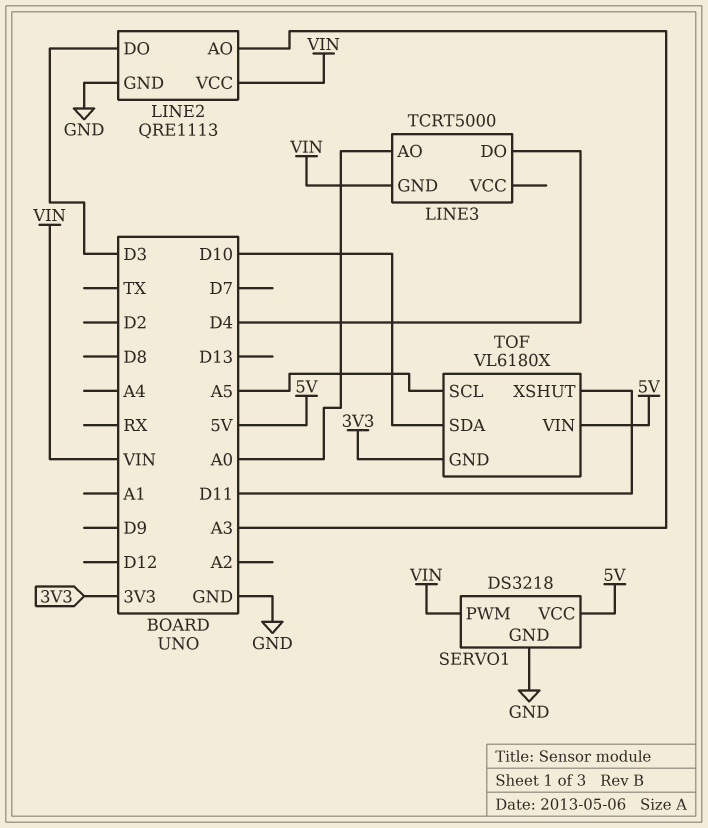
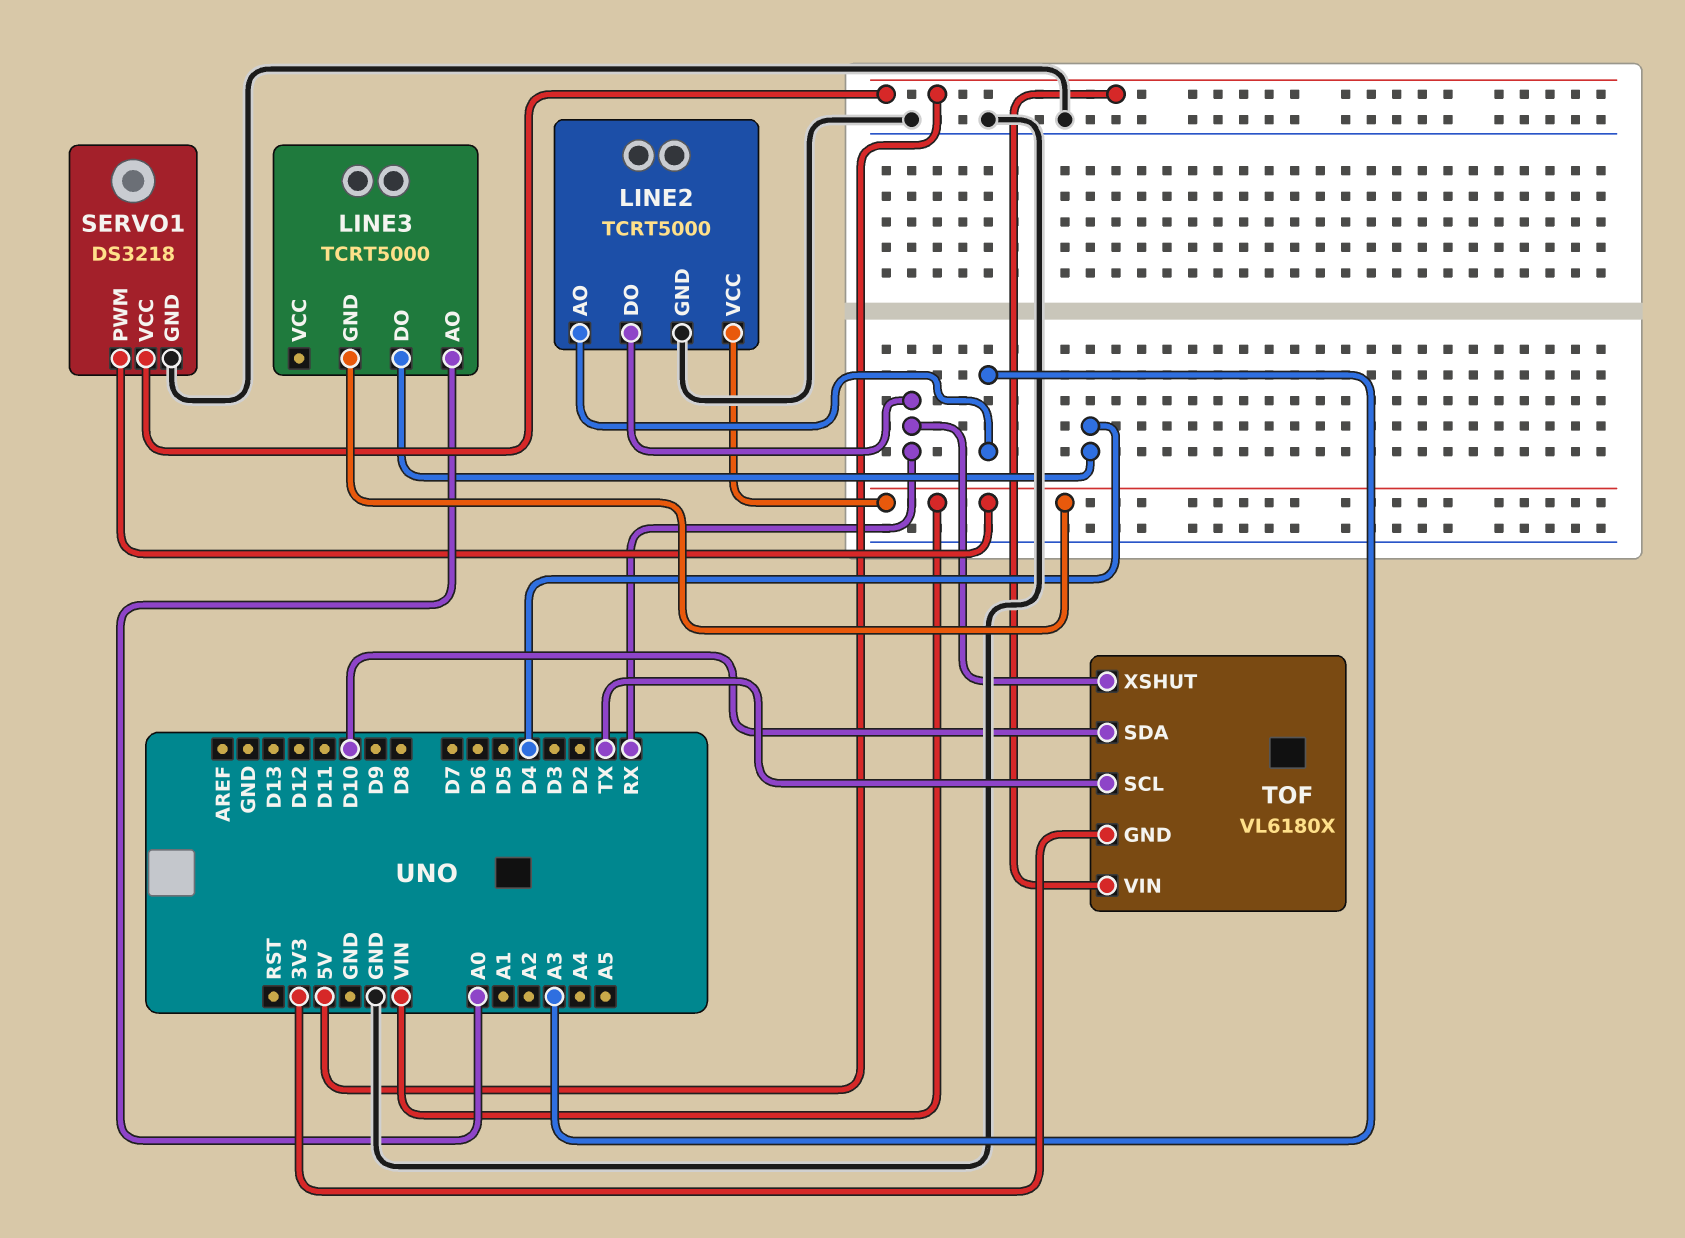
LINE2: QRE1113 -> TCRT5000
LINE2 pin DO: D3 -> RX
TOF pin SCL: A5 -> TX
TOF pin XSHUT: D11 -> RX

